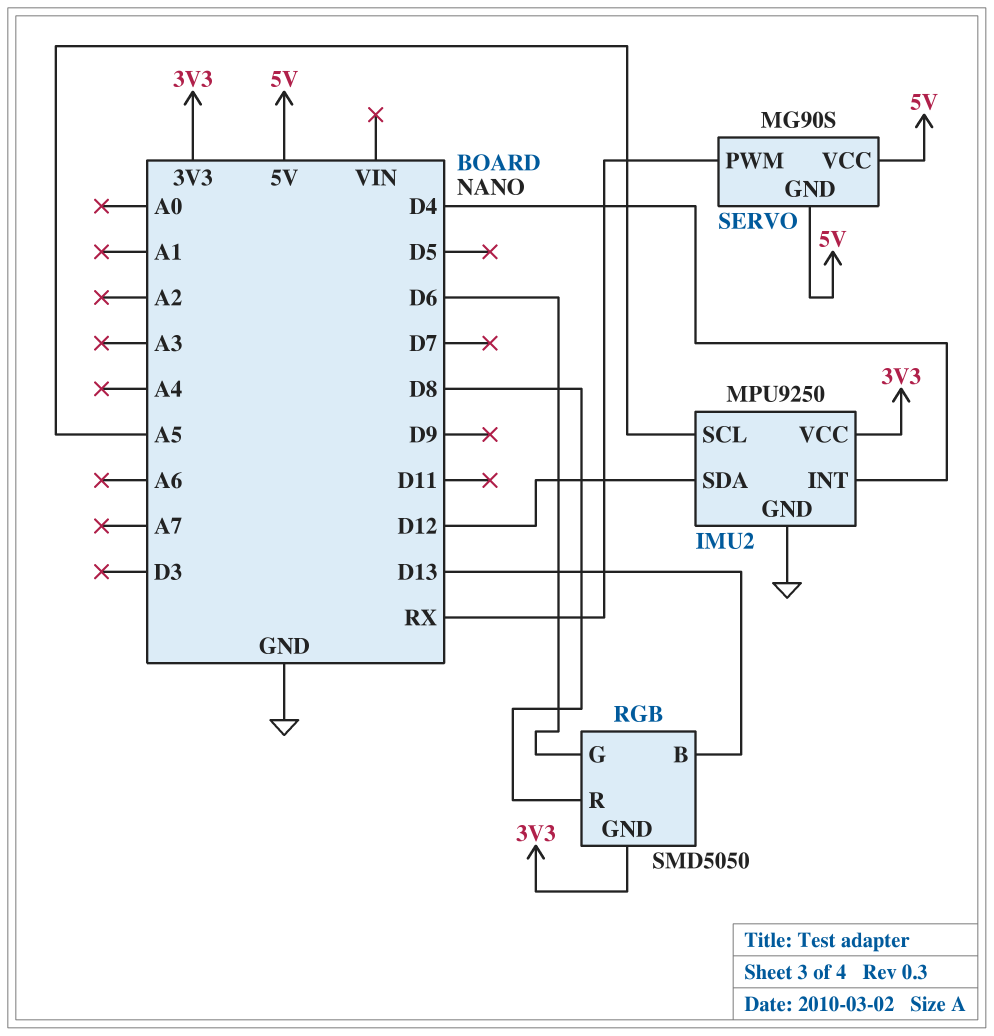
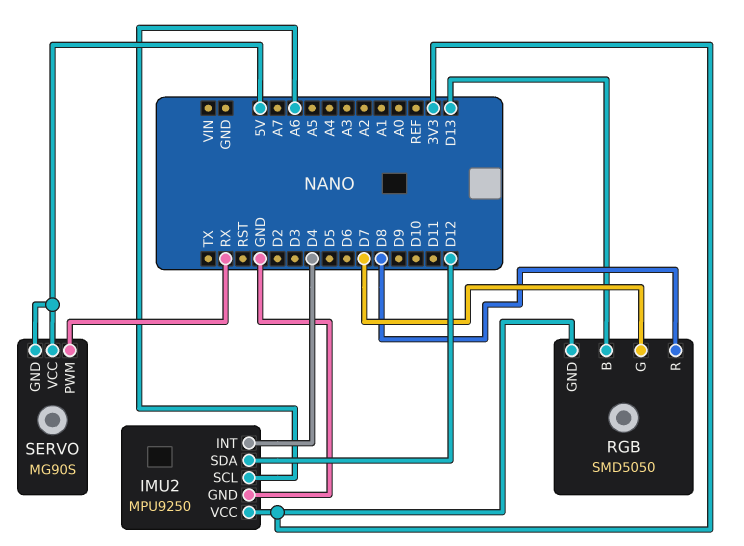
IMU2 pin SCL: A5 -> A6
RGB pin G: D6 -> D7

